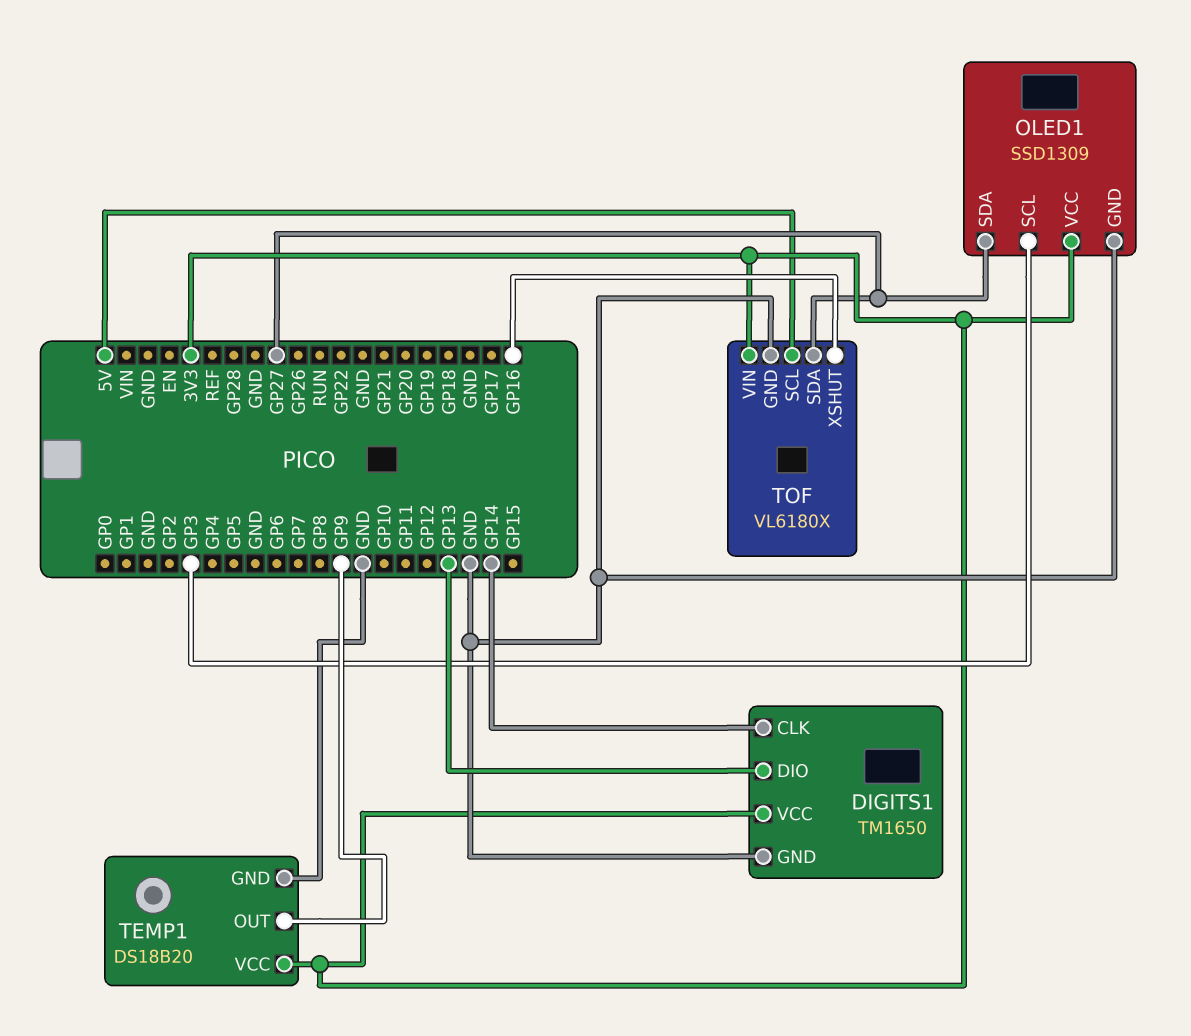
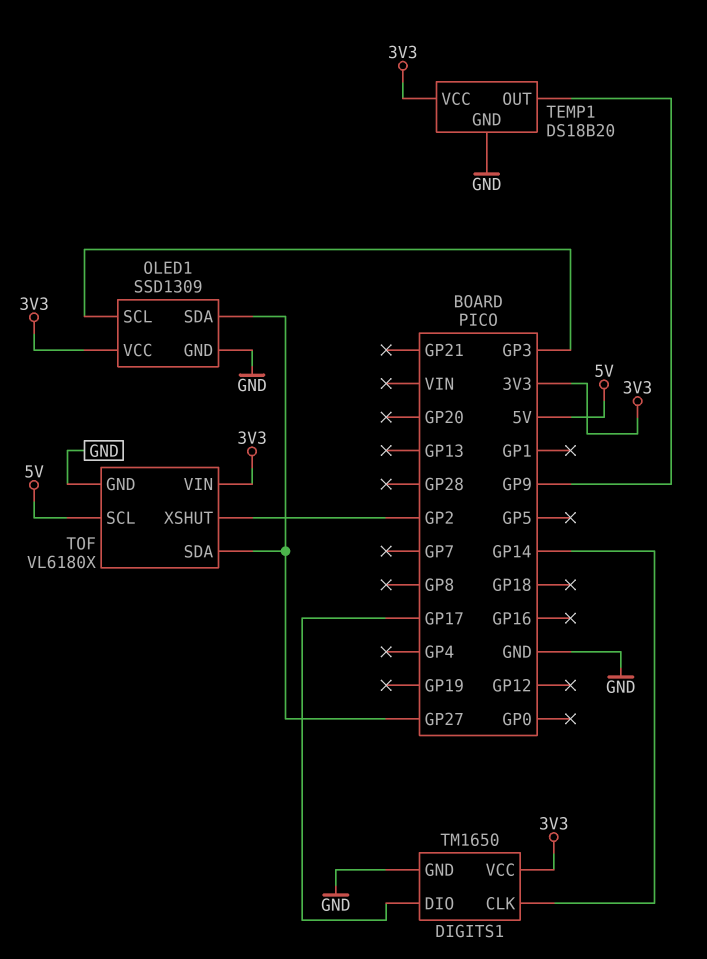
DIGITS1 pin DIO: GP13 -> GP17
TOF pin XSHUT: GP16 -> GP2

